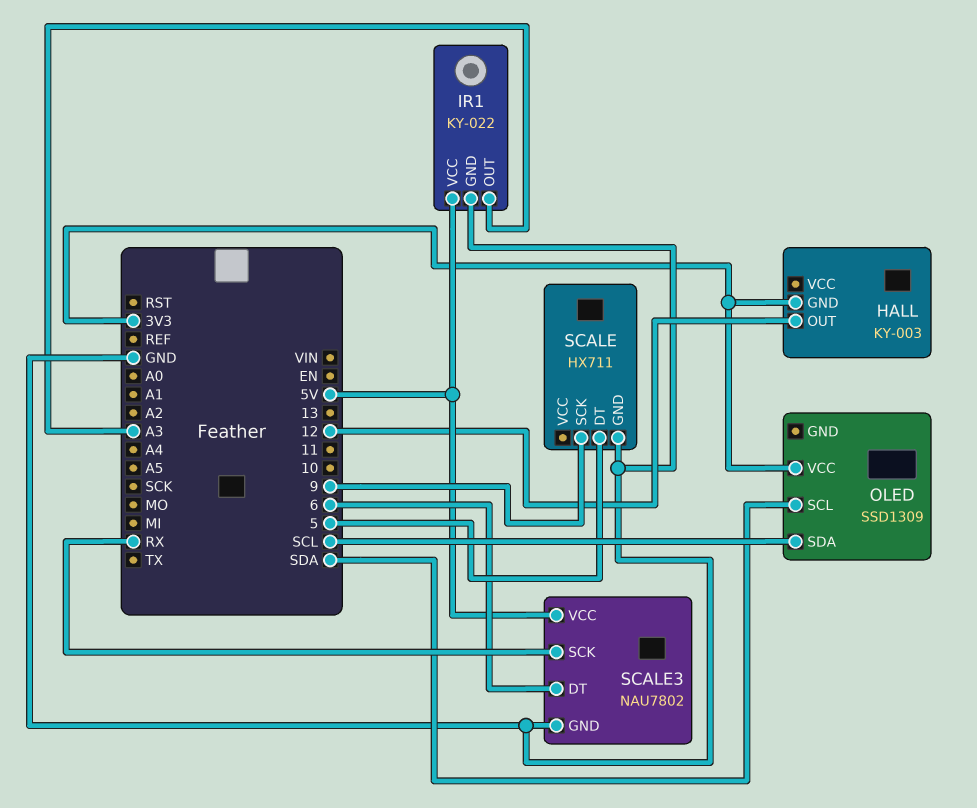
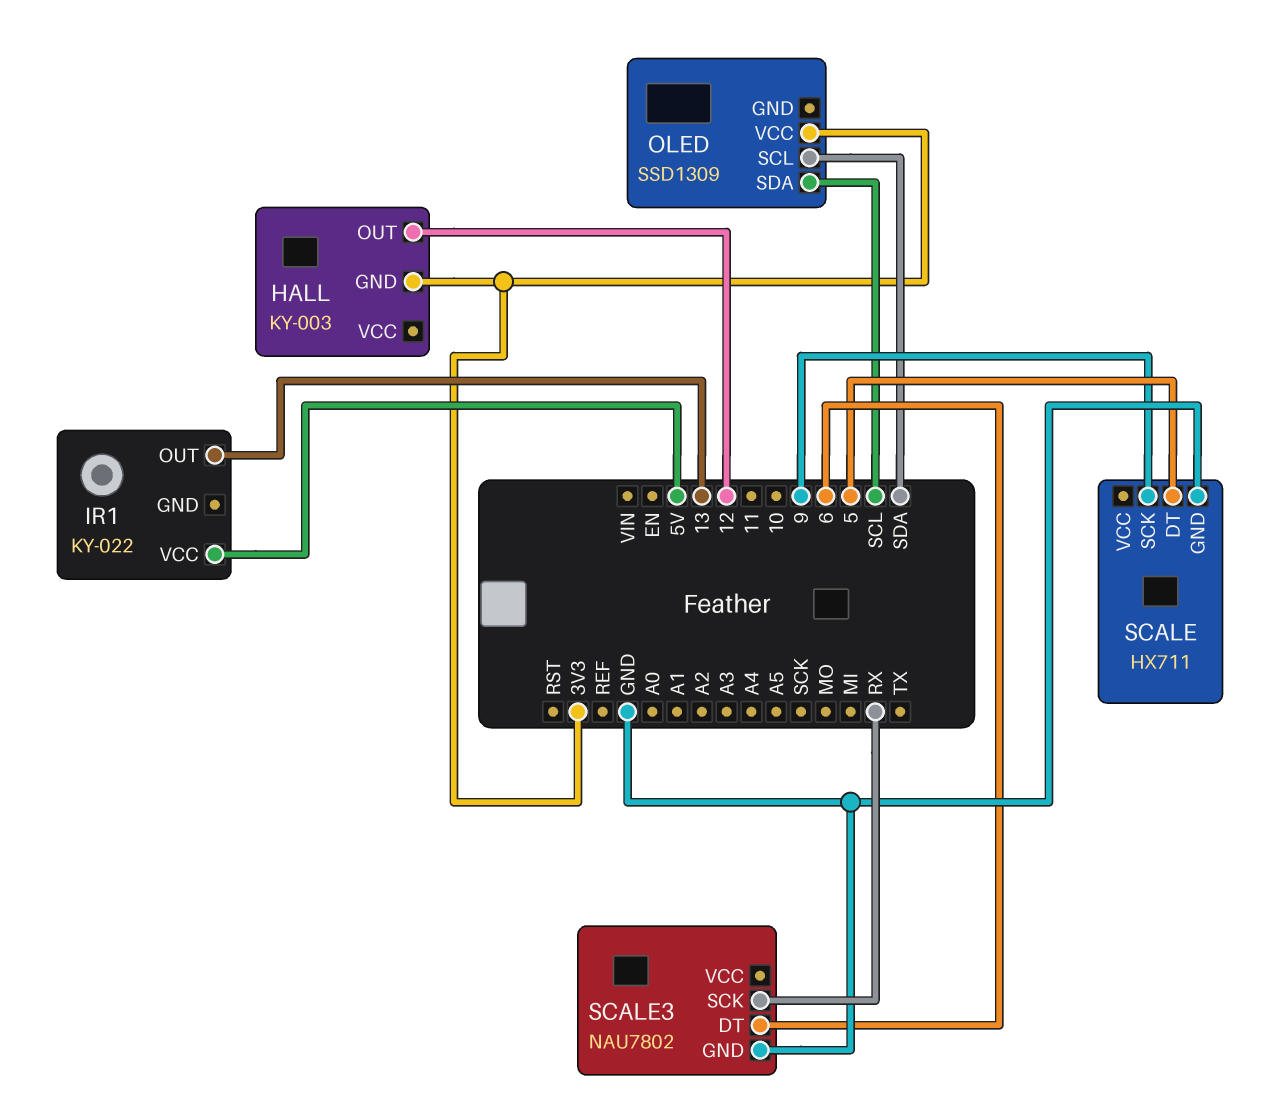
IR1 pin GND: GND -> none
IR1 pin OUT: A3 -> 13
SCALE3 pin VCC: 5V -> none

